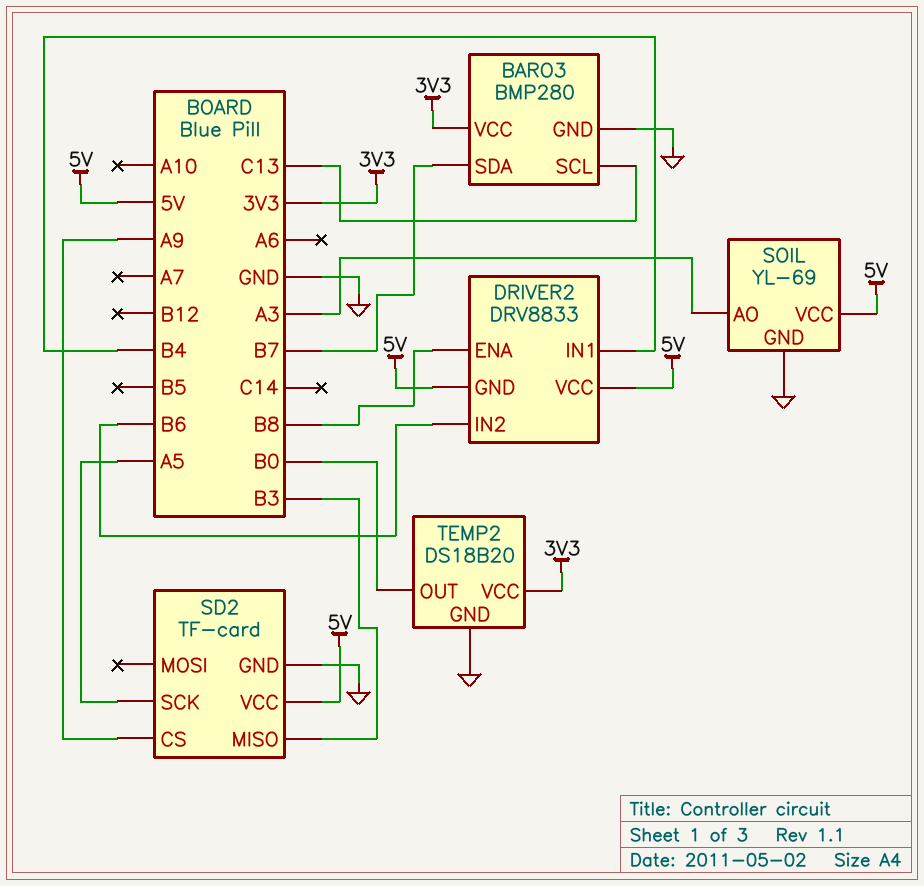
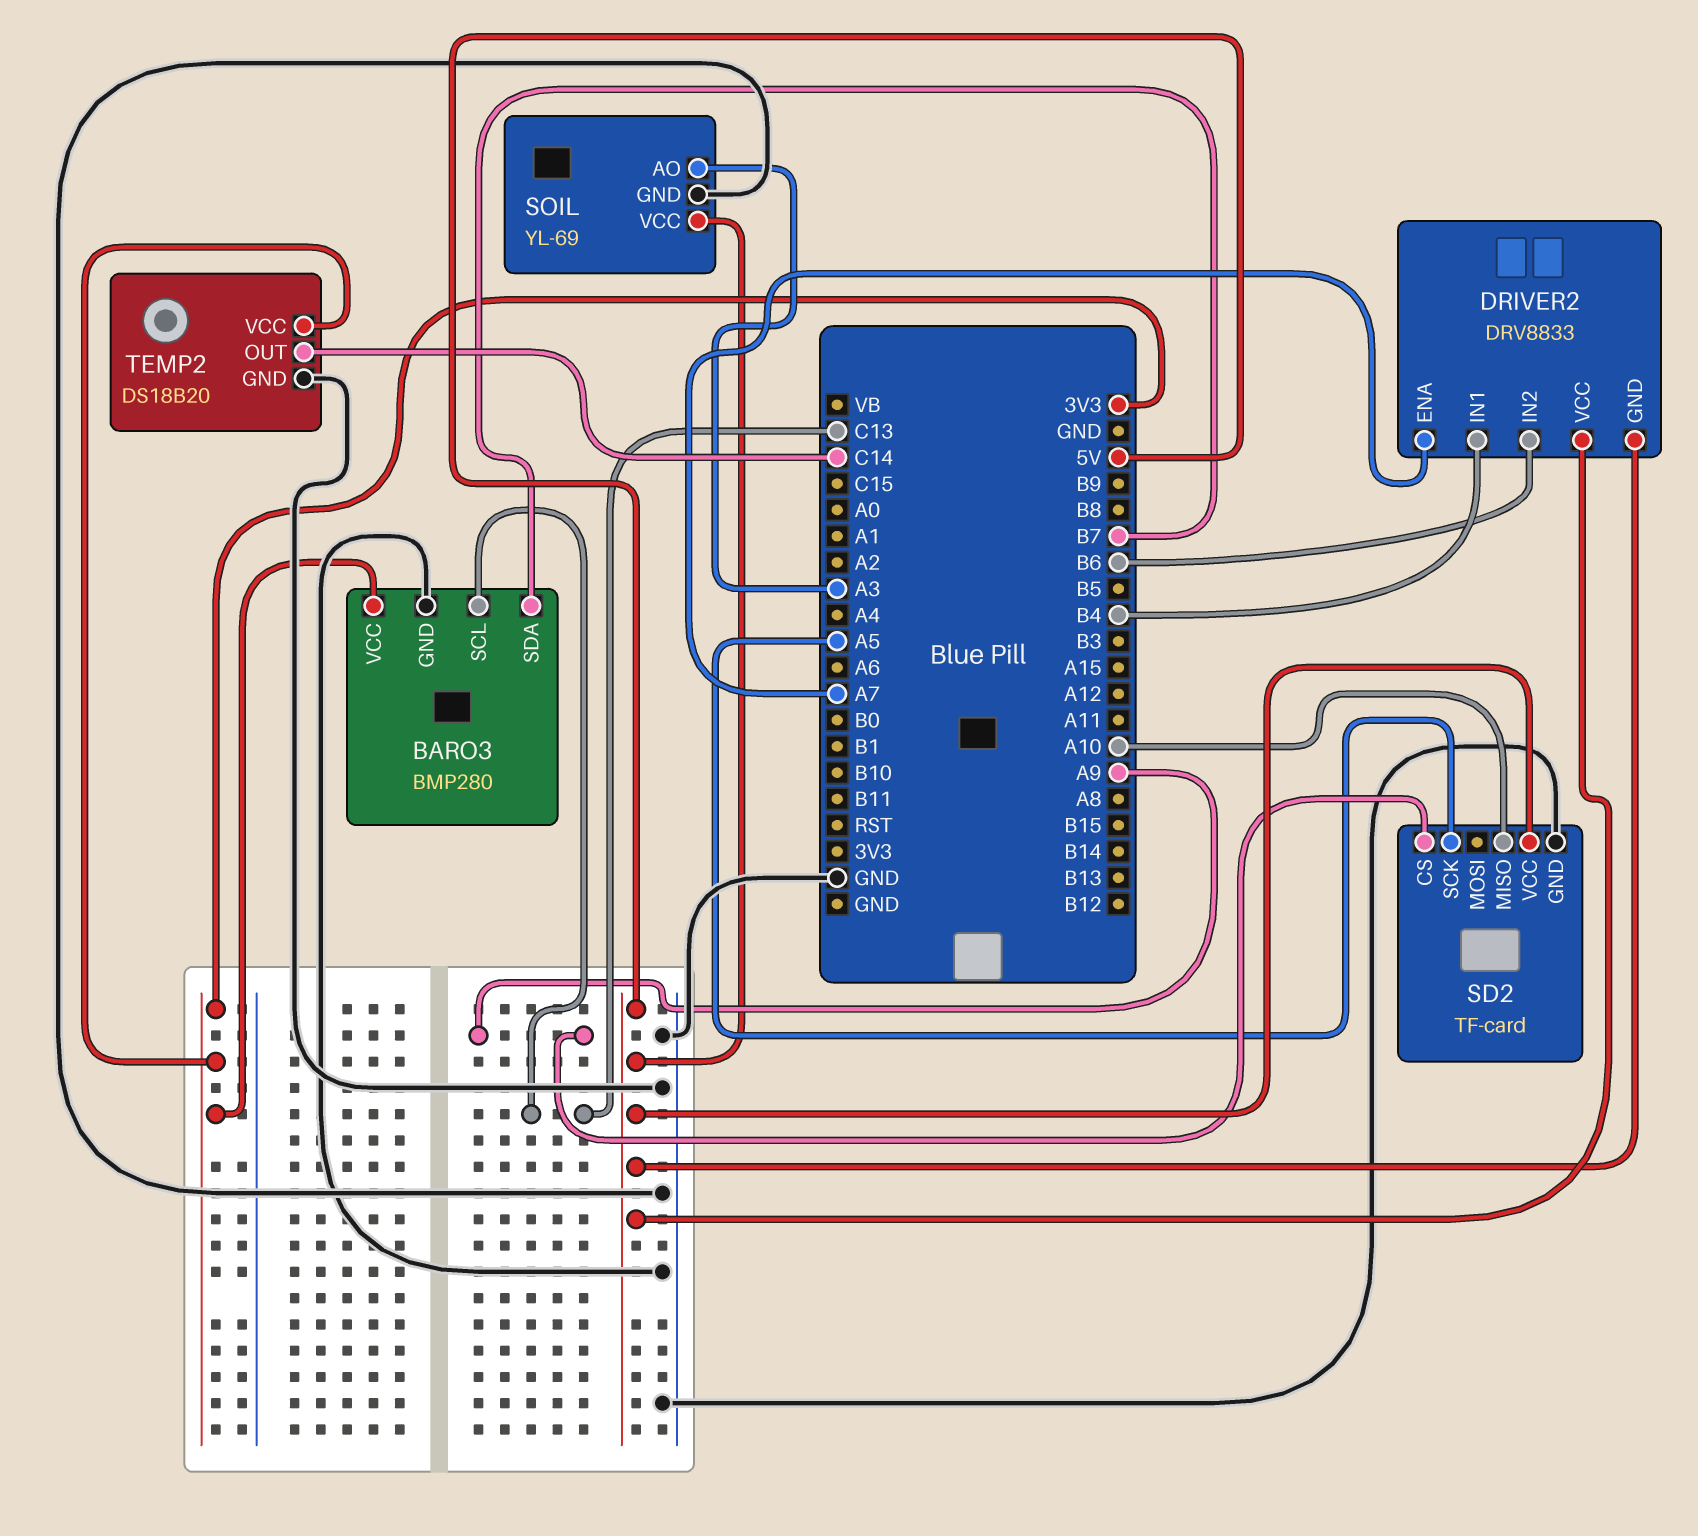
DRIVER2 pin ENA: B8 -> A7
SD2 pin MISO: B3 -> A10
TEMP2 pin OUT: B0 -> C14

